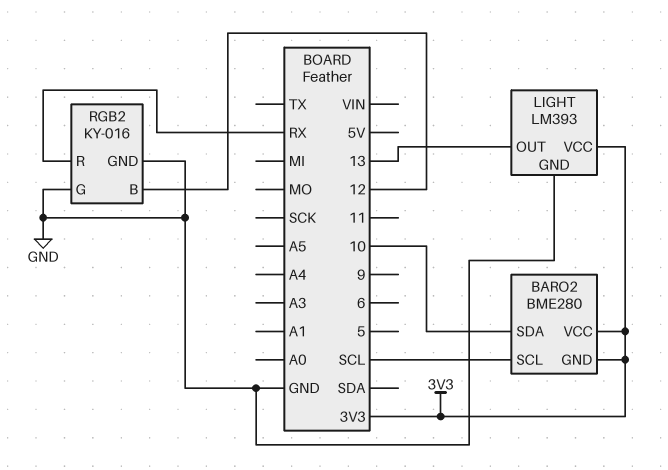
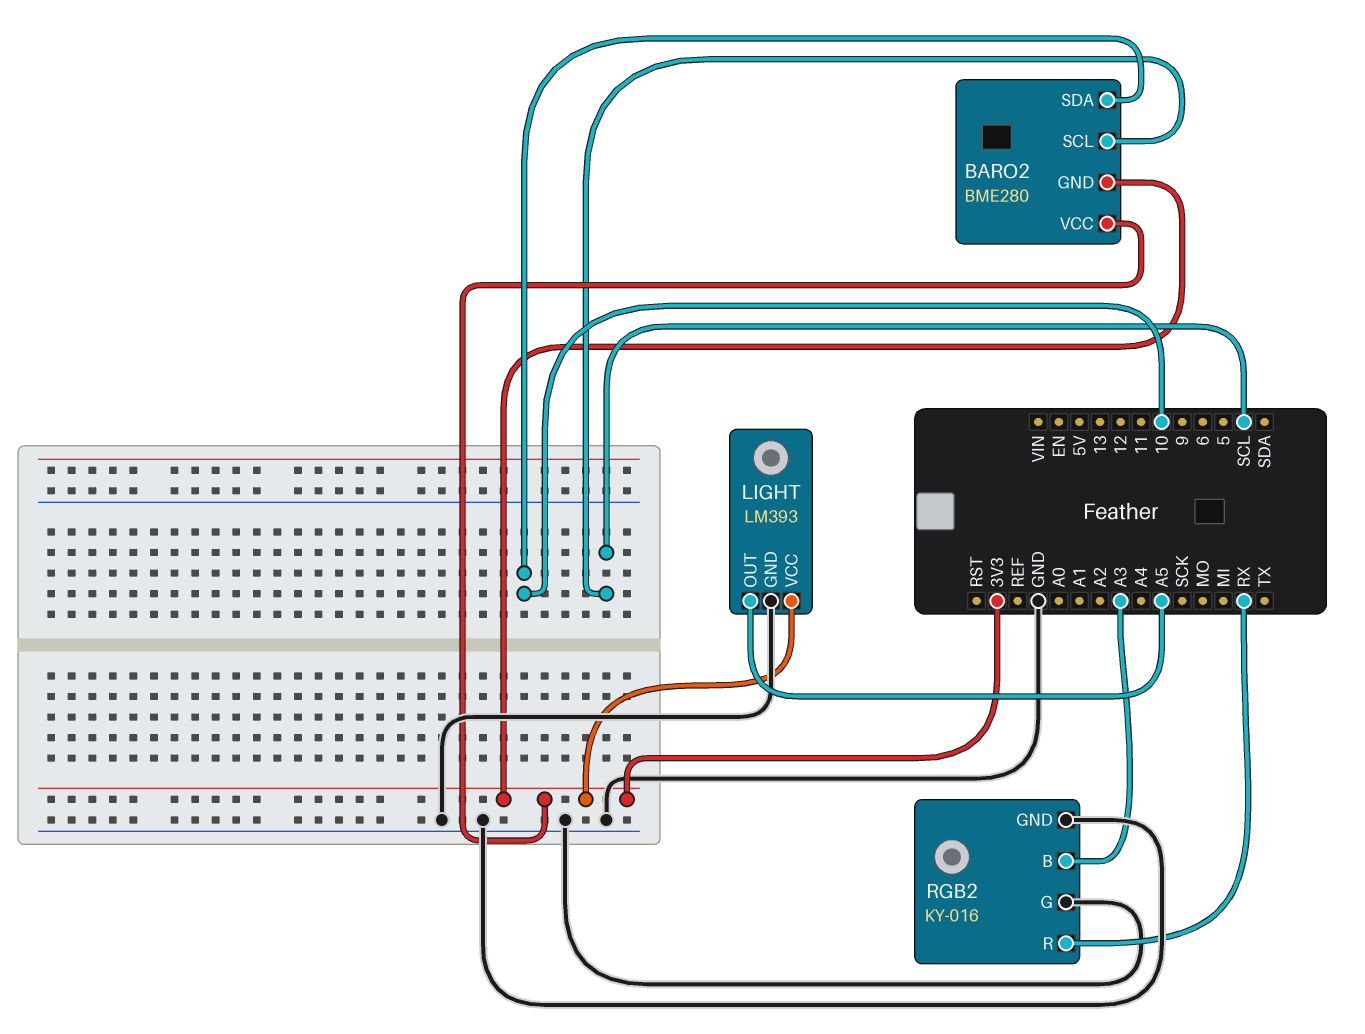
LIGHT pin OUT: 13 -> A5
RGB2 pin B: 12 -> A3

